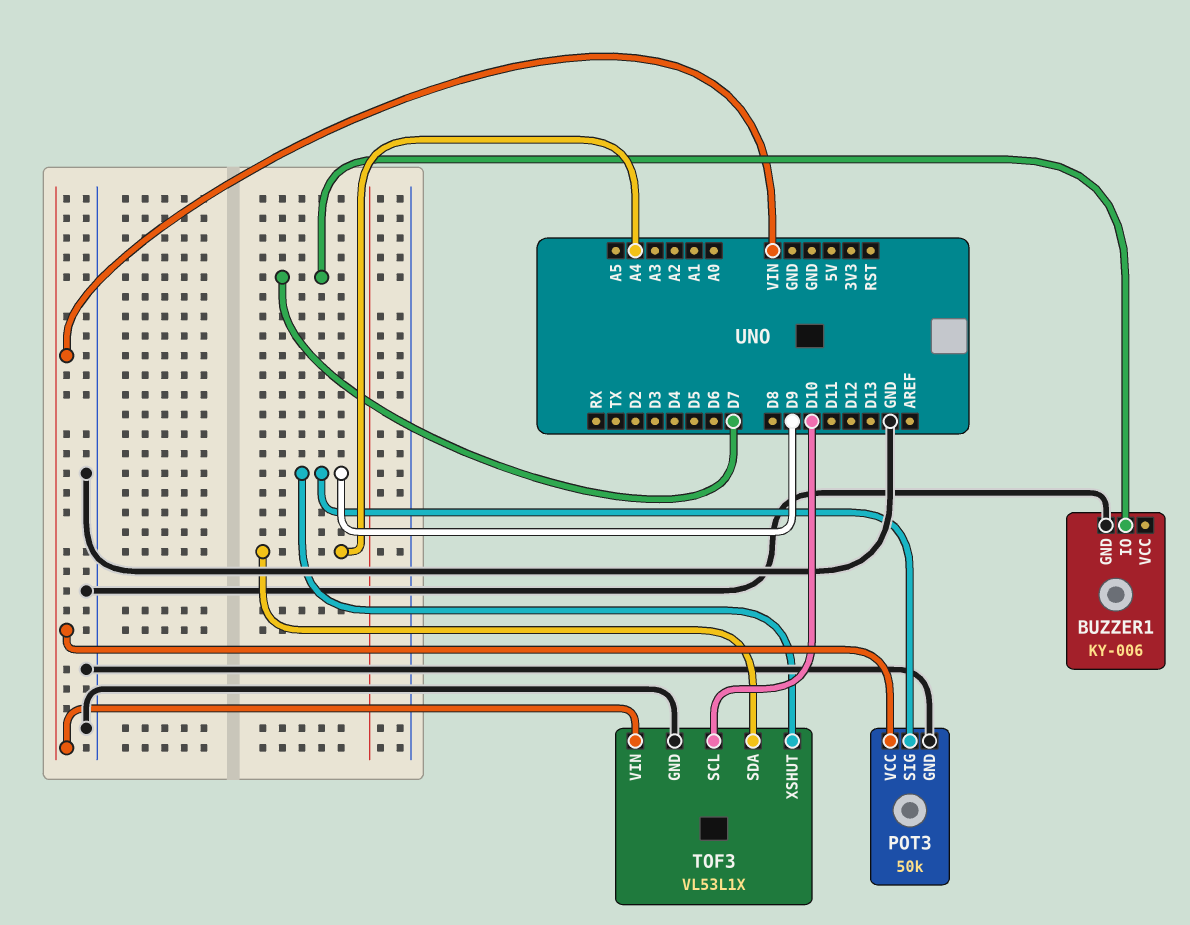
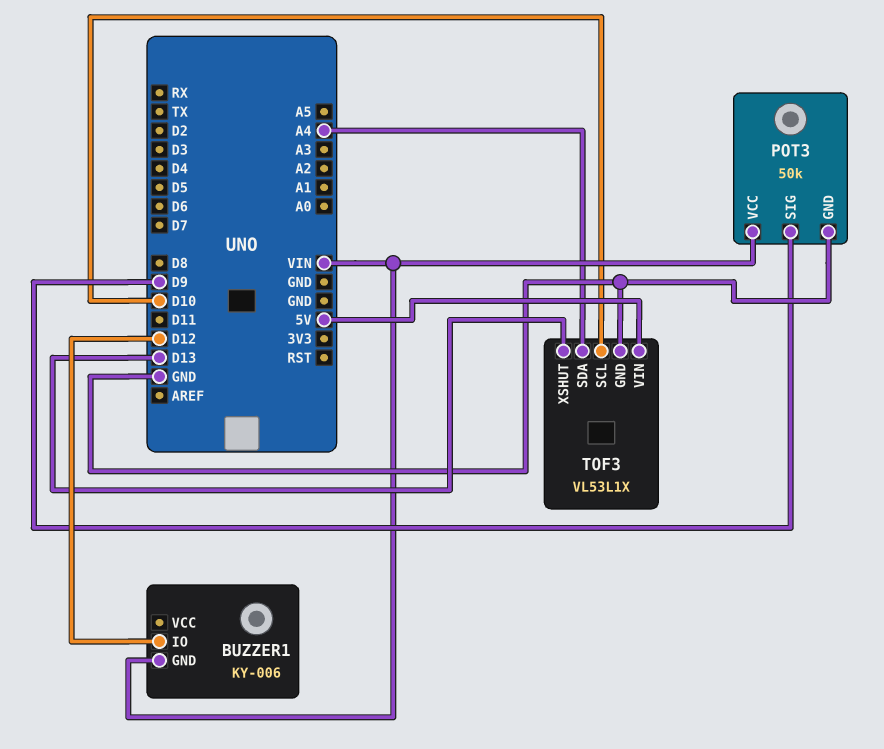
BUZZER1 pin GND: GND -> VIN
BUZZER1 pin IO: D7 -> D12
TOF3 pin VIN: VIN -> 5V
TOF3 pin XSHUT: D9 -> D13

